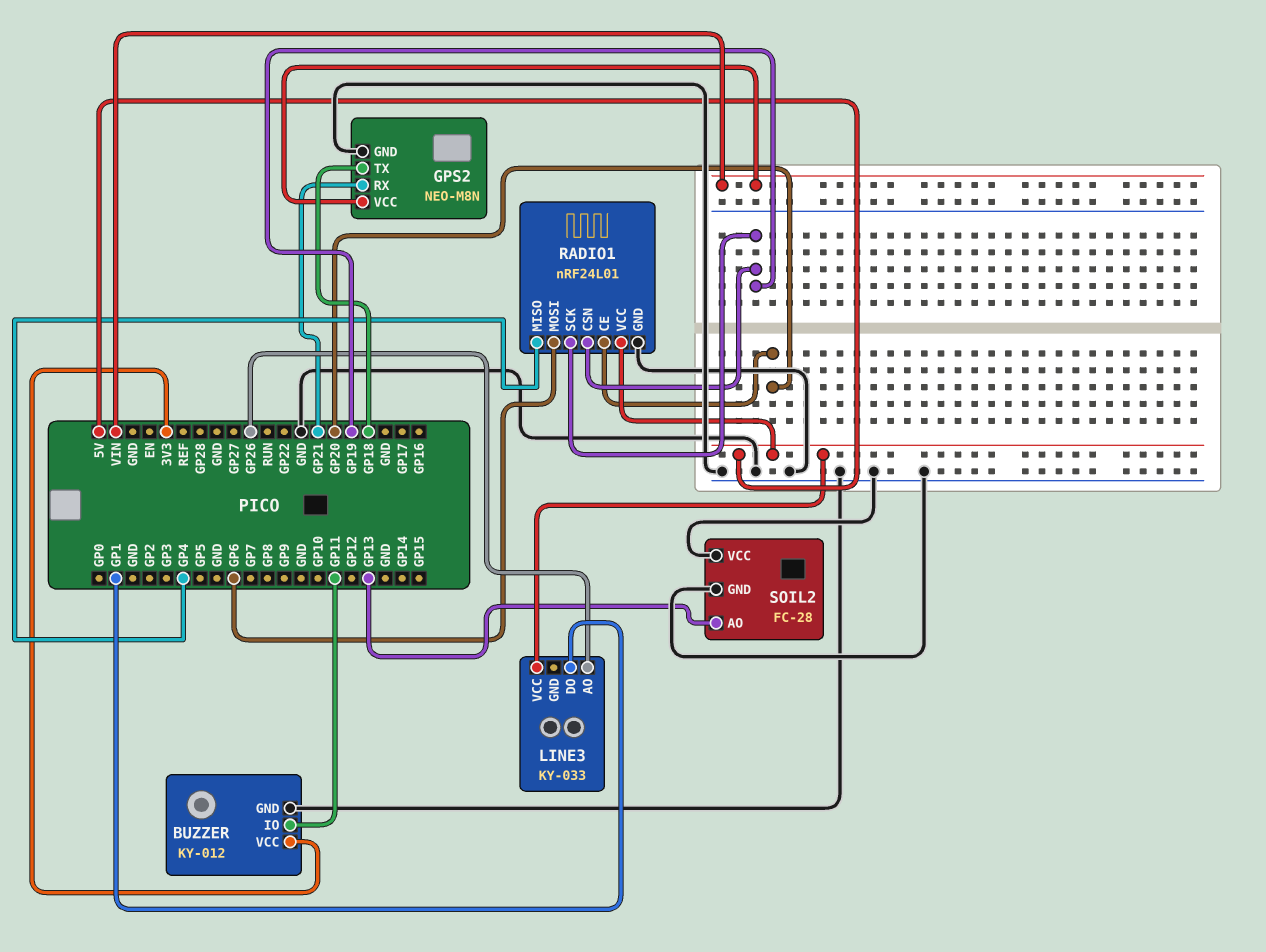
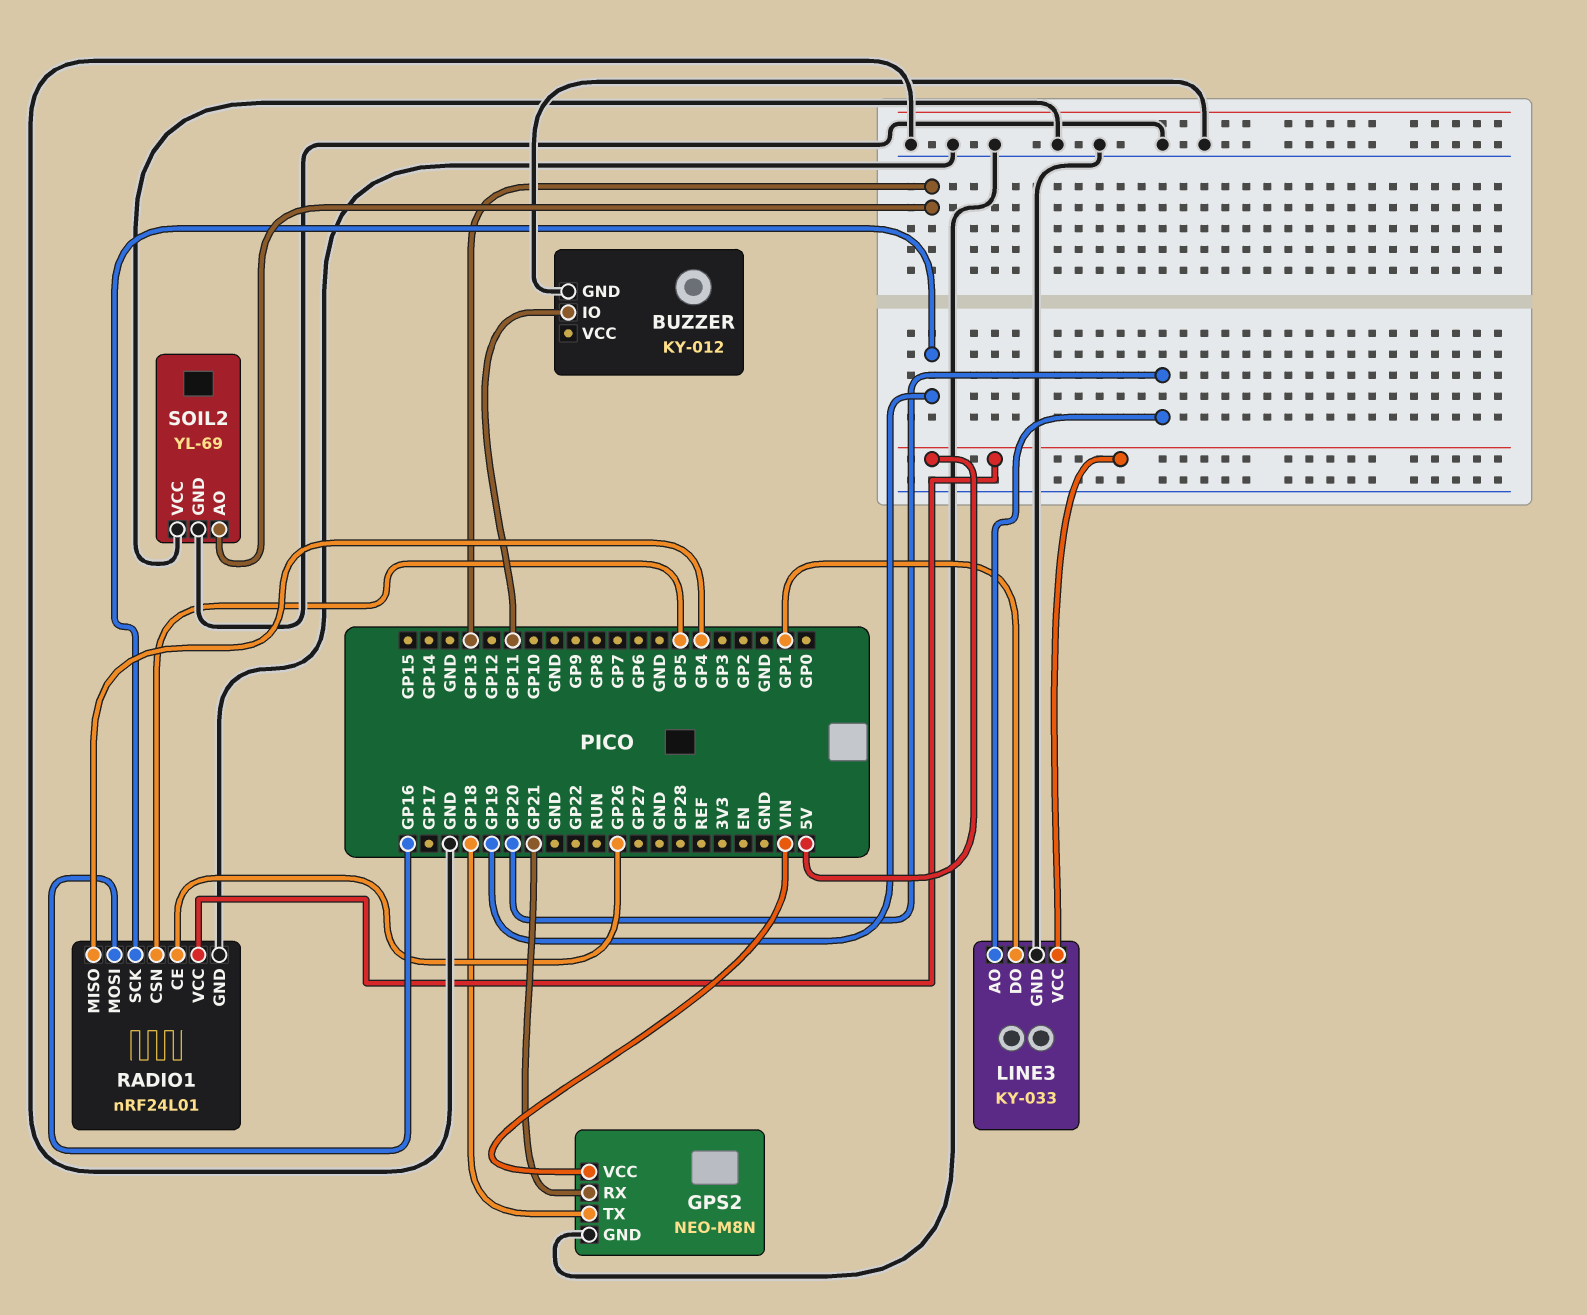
BUZZER pin VCC: 3V3 -> none
LINE3 pin AO: GP26 -> GP20
LINE3 pin GND: none -> GND
RADIO1 pin CE: GP20 -> GP26
RADIO1 pin CSN: GP19 -> GP5
RADIO1 pin MOSI: GP6 -> GP16
SOIL2: FC-28 -> YL-69

